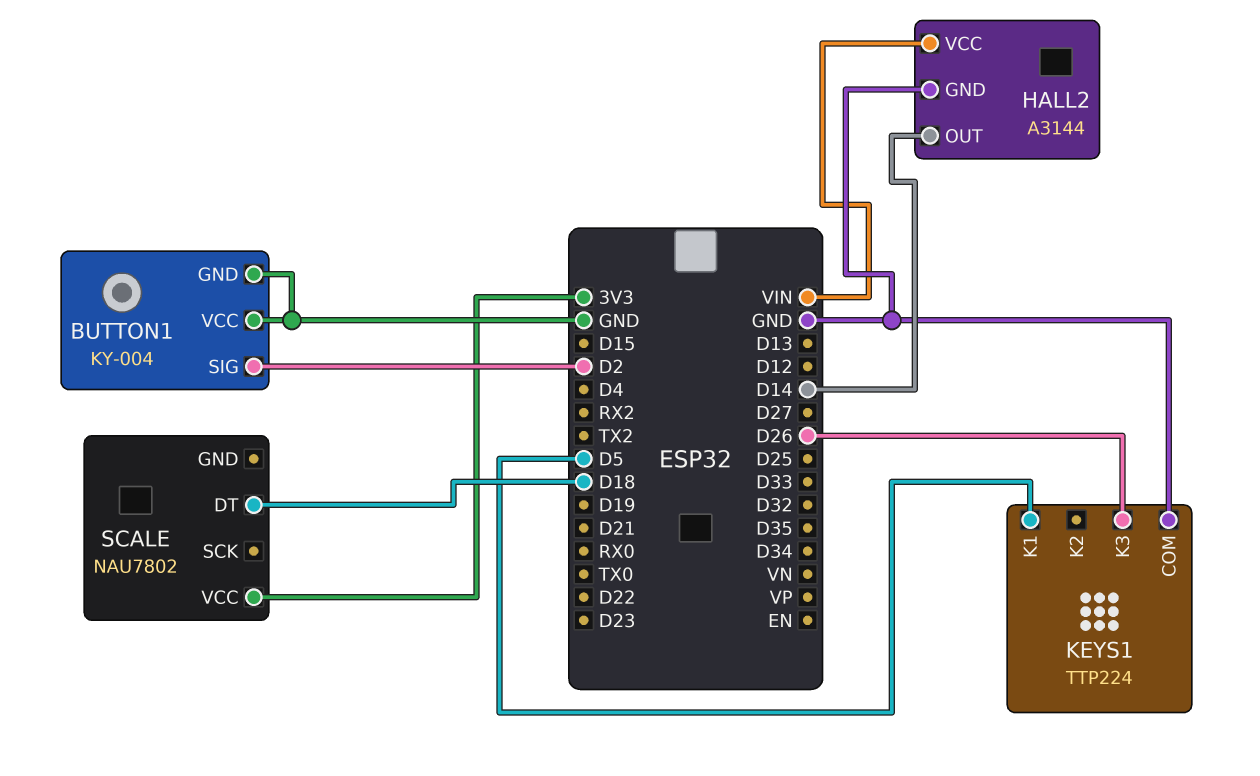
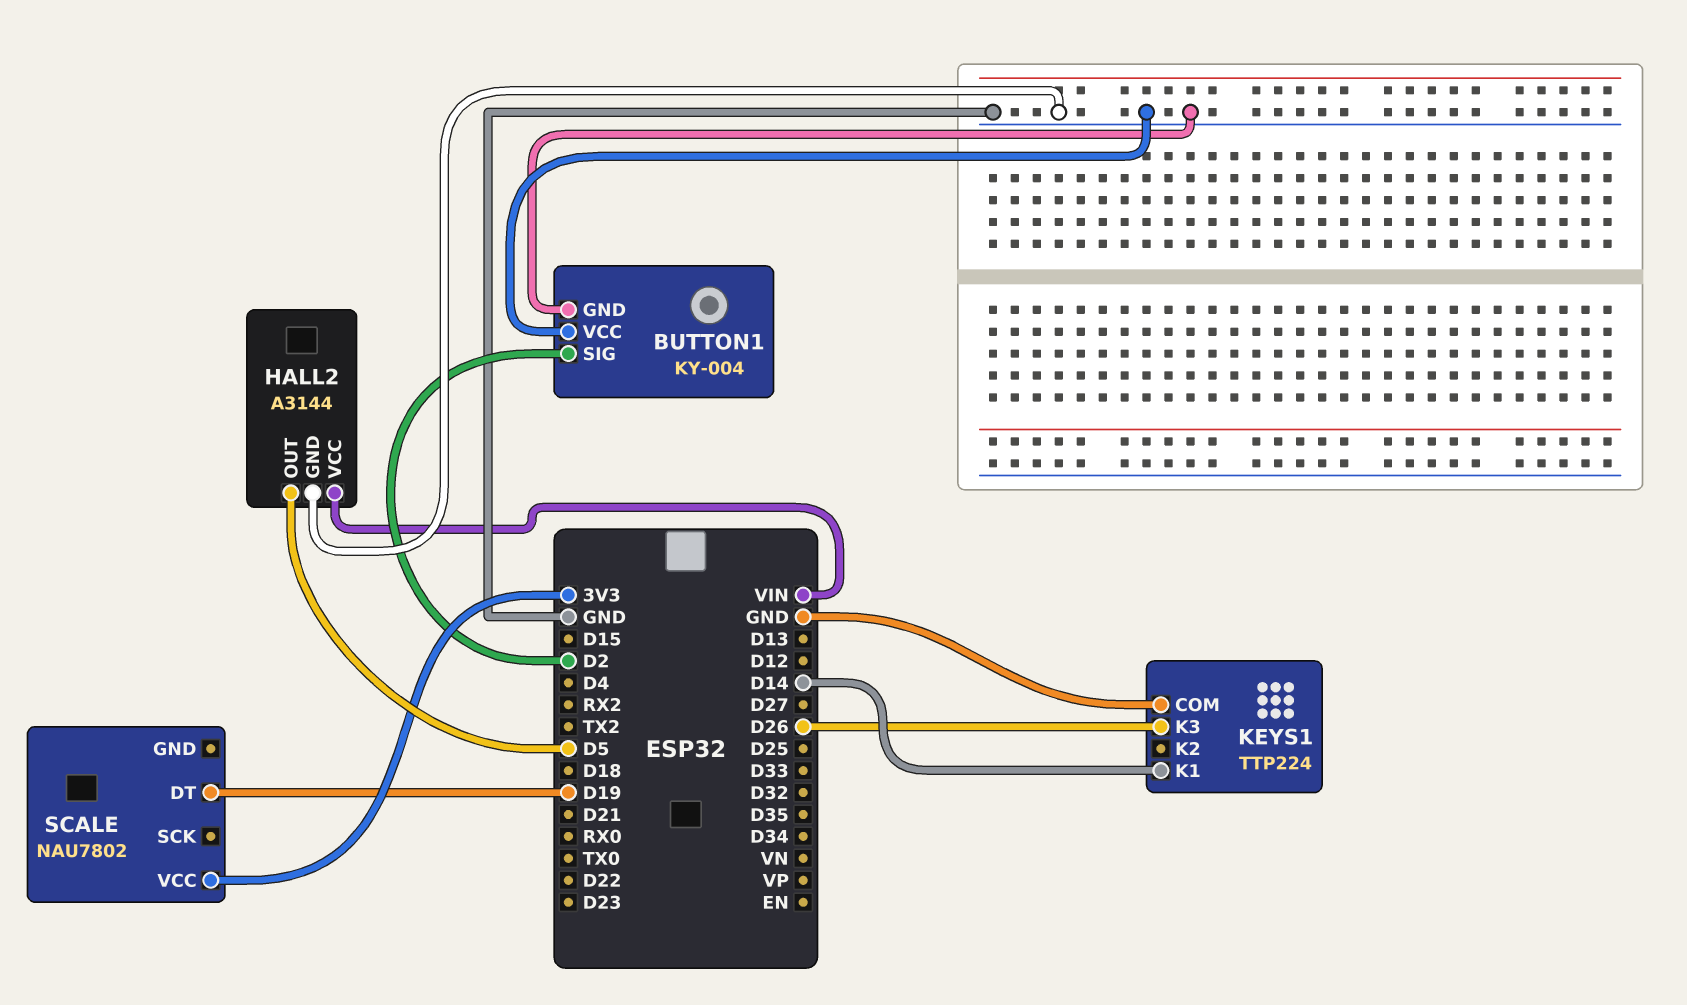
HALL2 pin OUT: D14 -> D5
KEYS1 pin K1: D5 -> D14
SCALE pin DT: D18 -> D19

